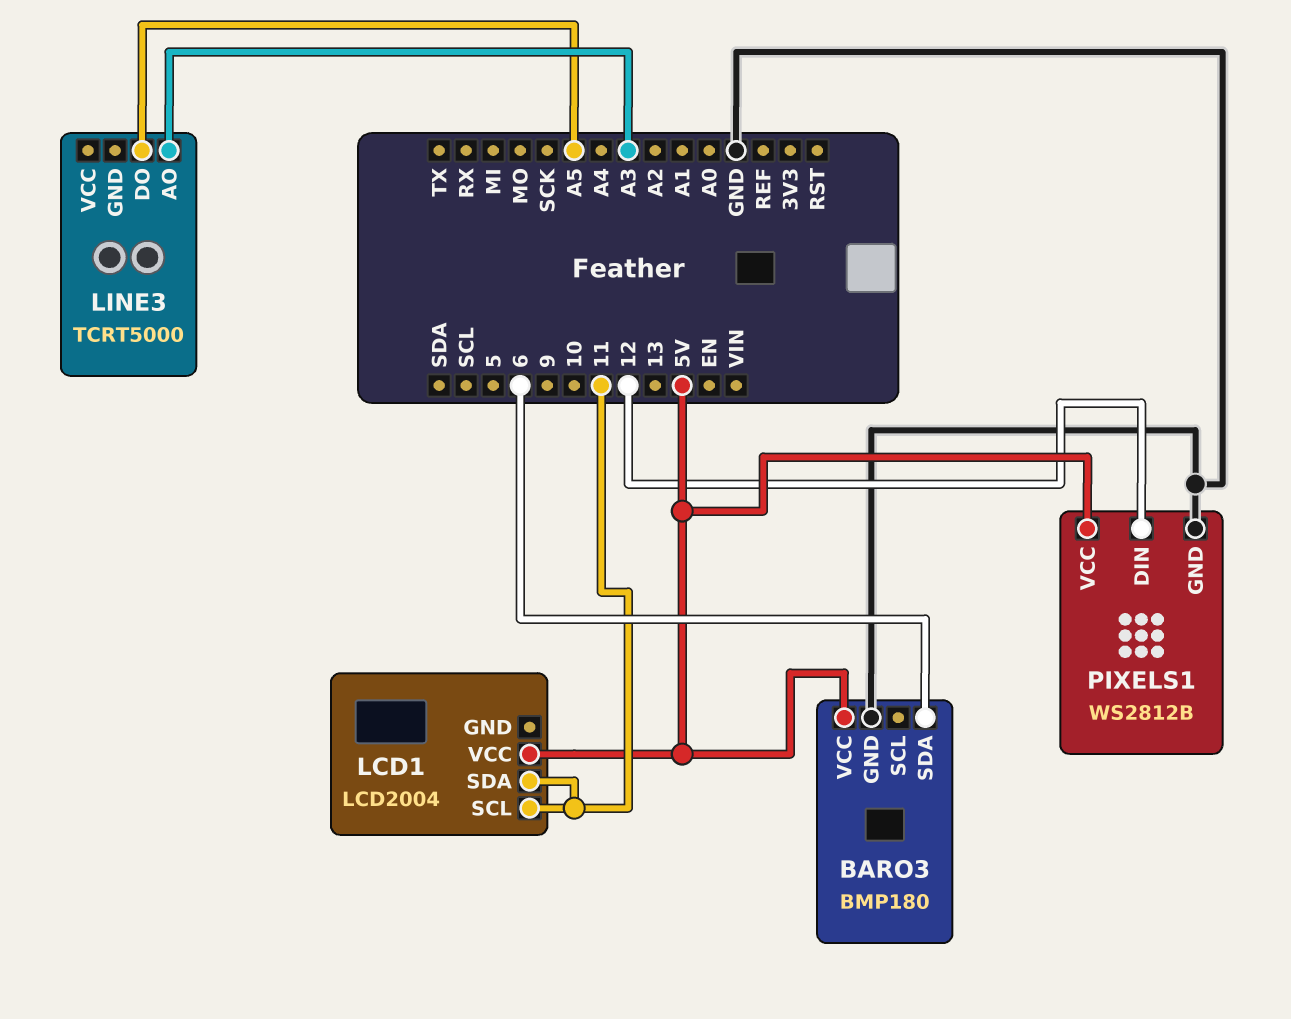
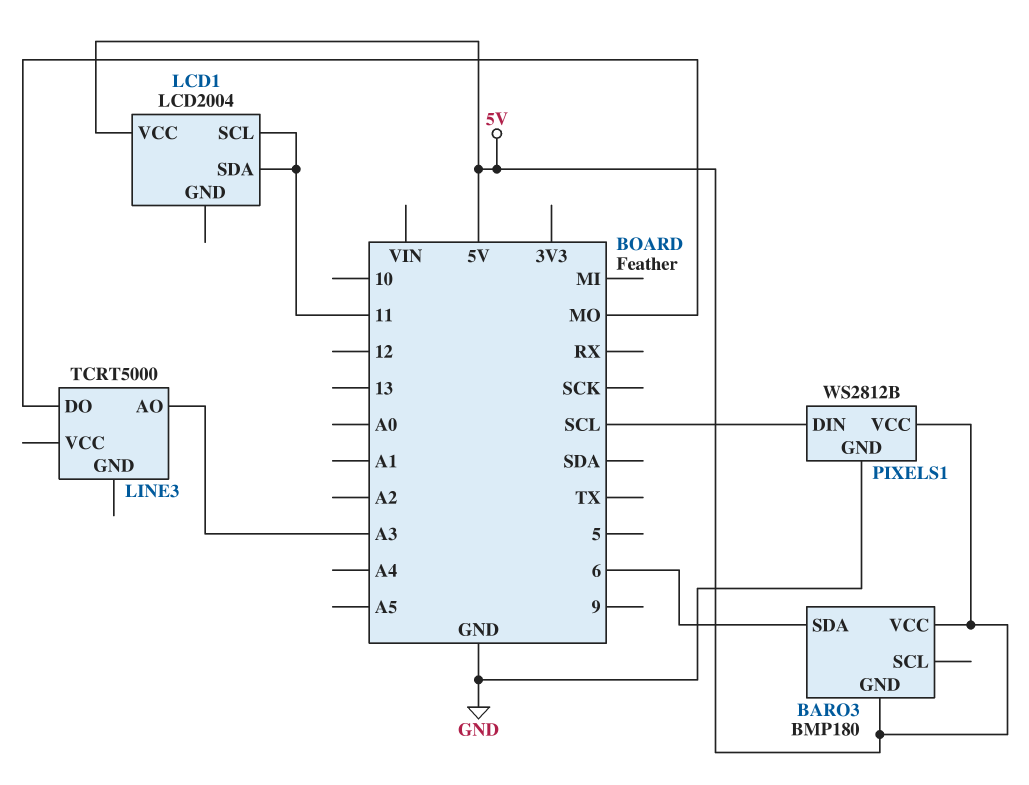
BARO3 pin GND: GND -> 5V
LINE3 pin DO: A5 -> MO
PIXELS1 pin DIN: 12 -> SCL

